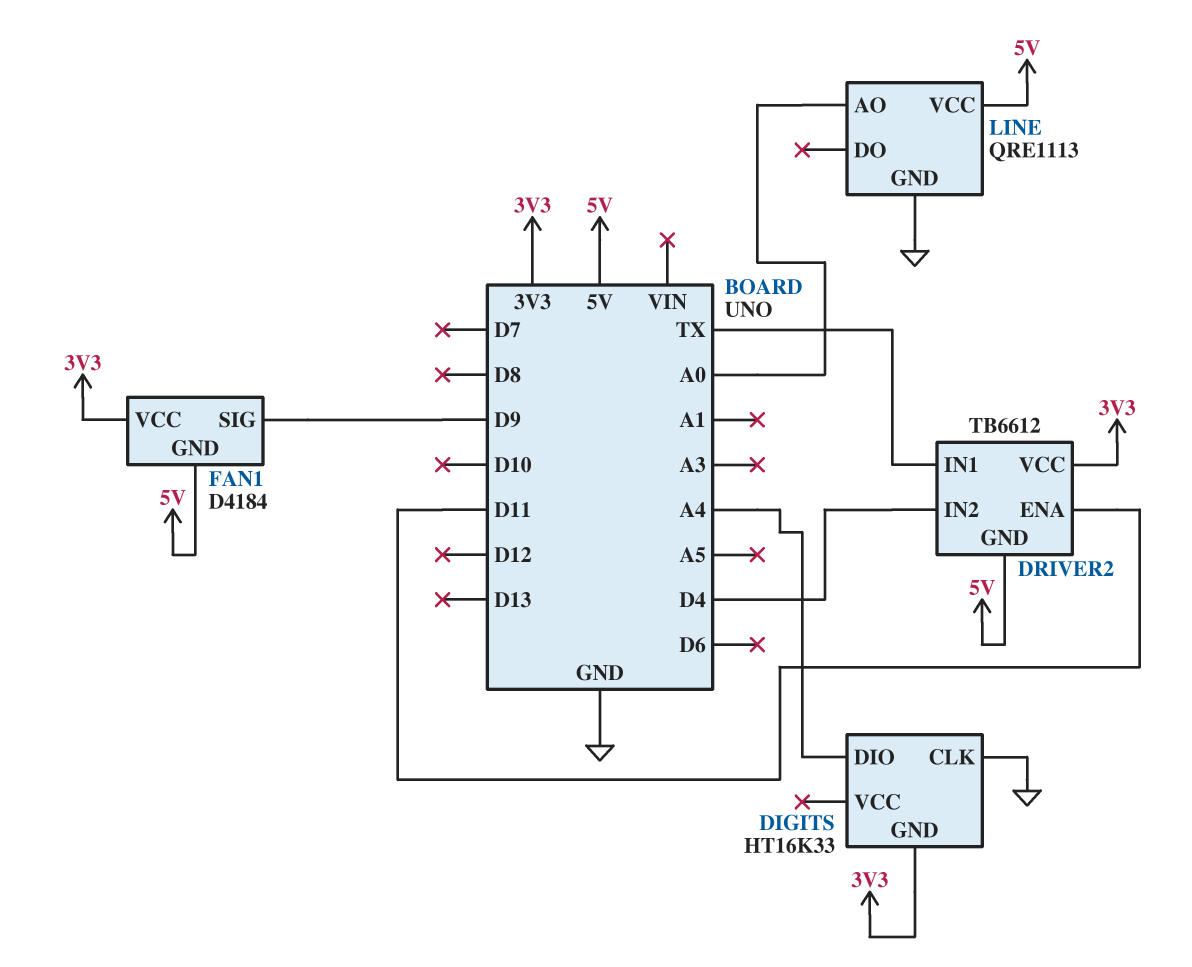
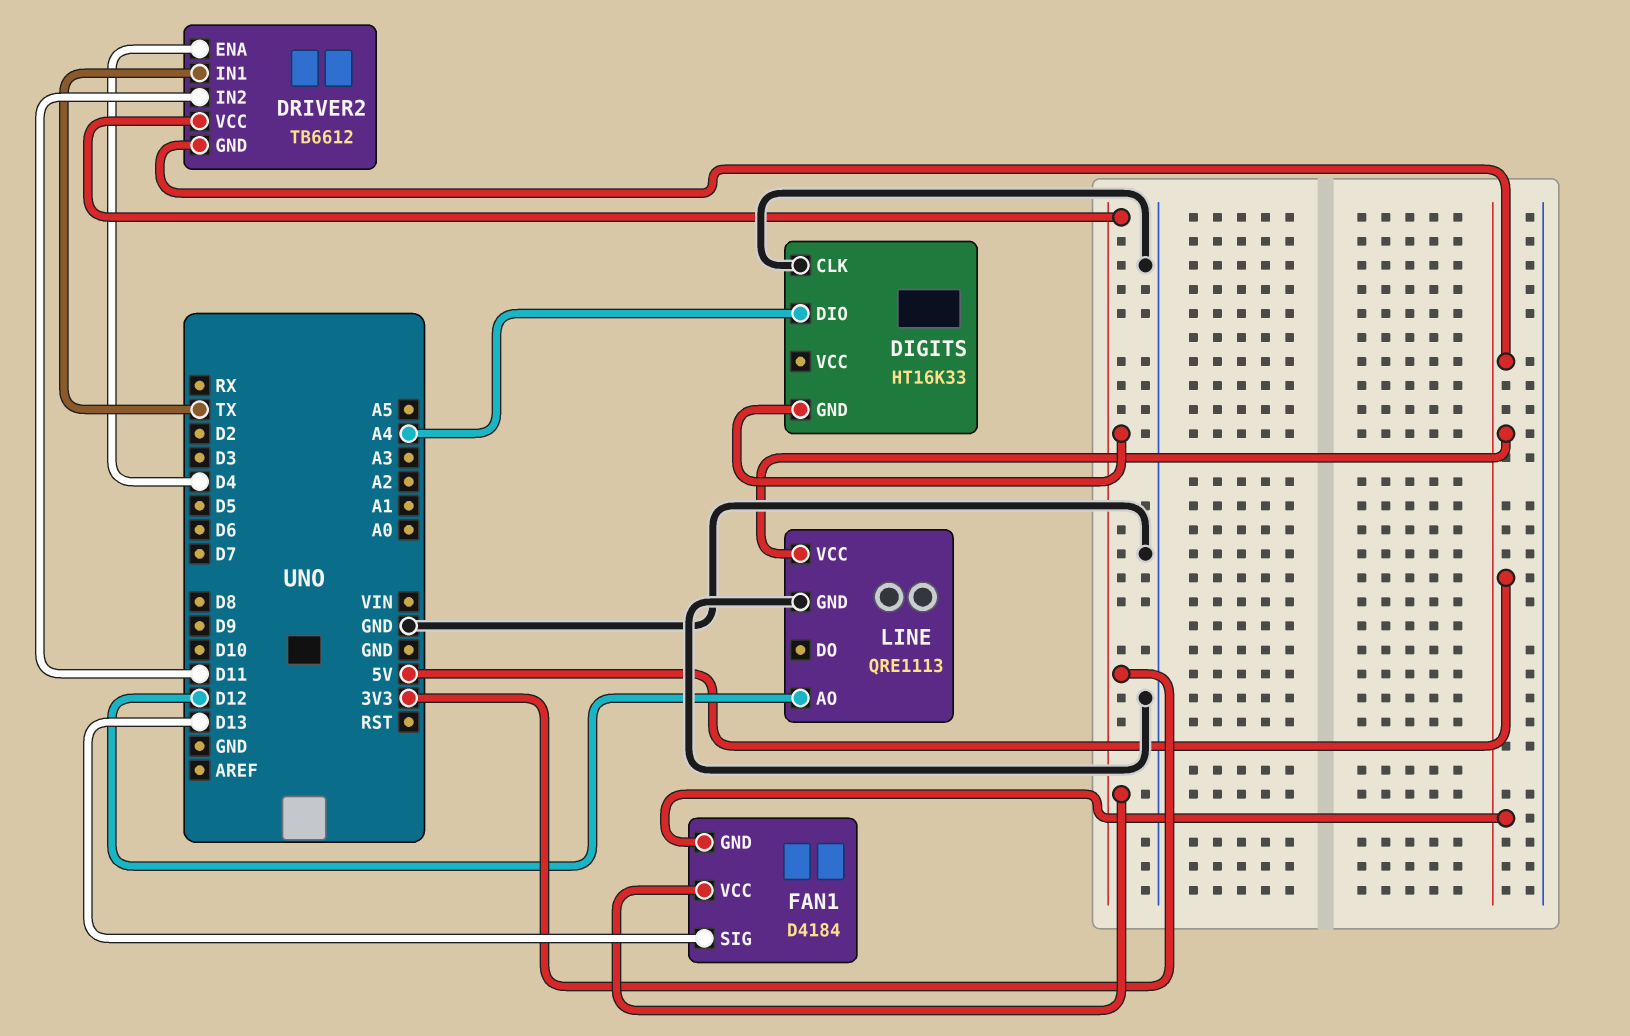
DRIVER2 pin ENA: D11 -> D4
DRIVER2 pin IN2: D4 -> D11
FAN1 pin SIG: D9 -> D13
LINE pin AO: A0 -> D12

